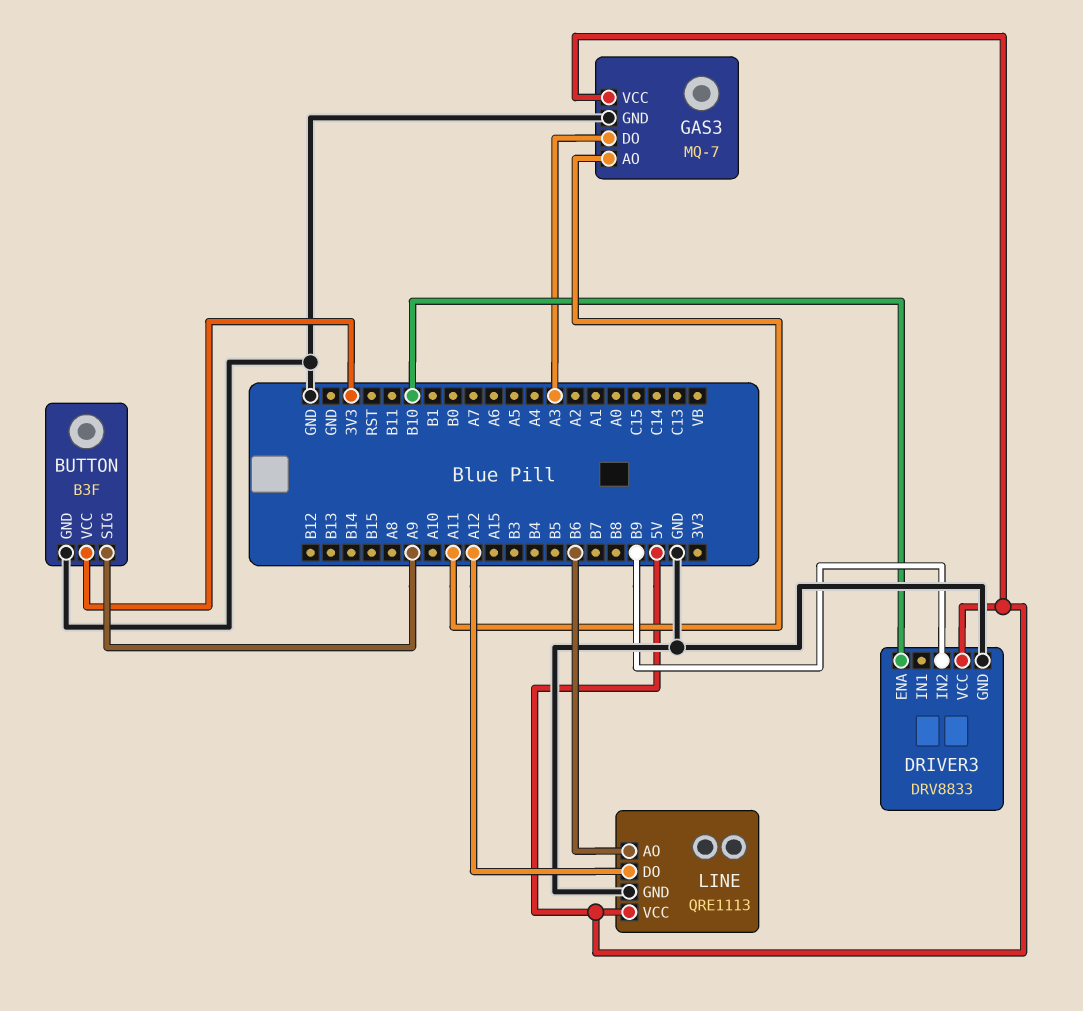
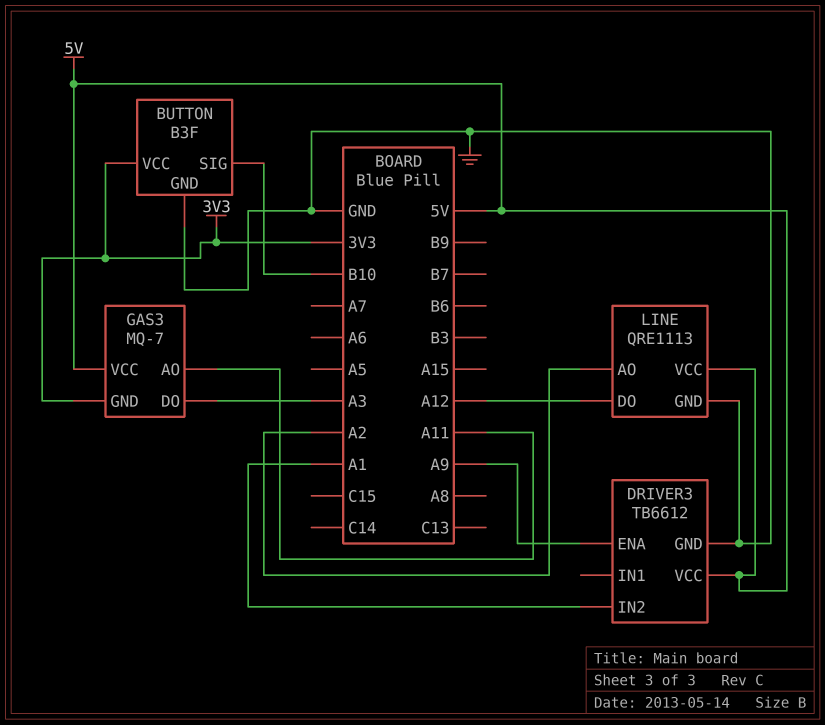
BUTTON pin SIG: A9 -> B10
DRIVER3: DRV8833 -> TB6612
DRIVER3 pin ENA: B10 -> A9
DRIVER3 pin IN2: B9 -> A1
GAS3 pin GND: GND -> 3V3
LINE pin AO: B6 -> A2

